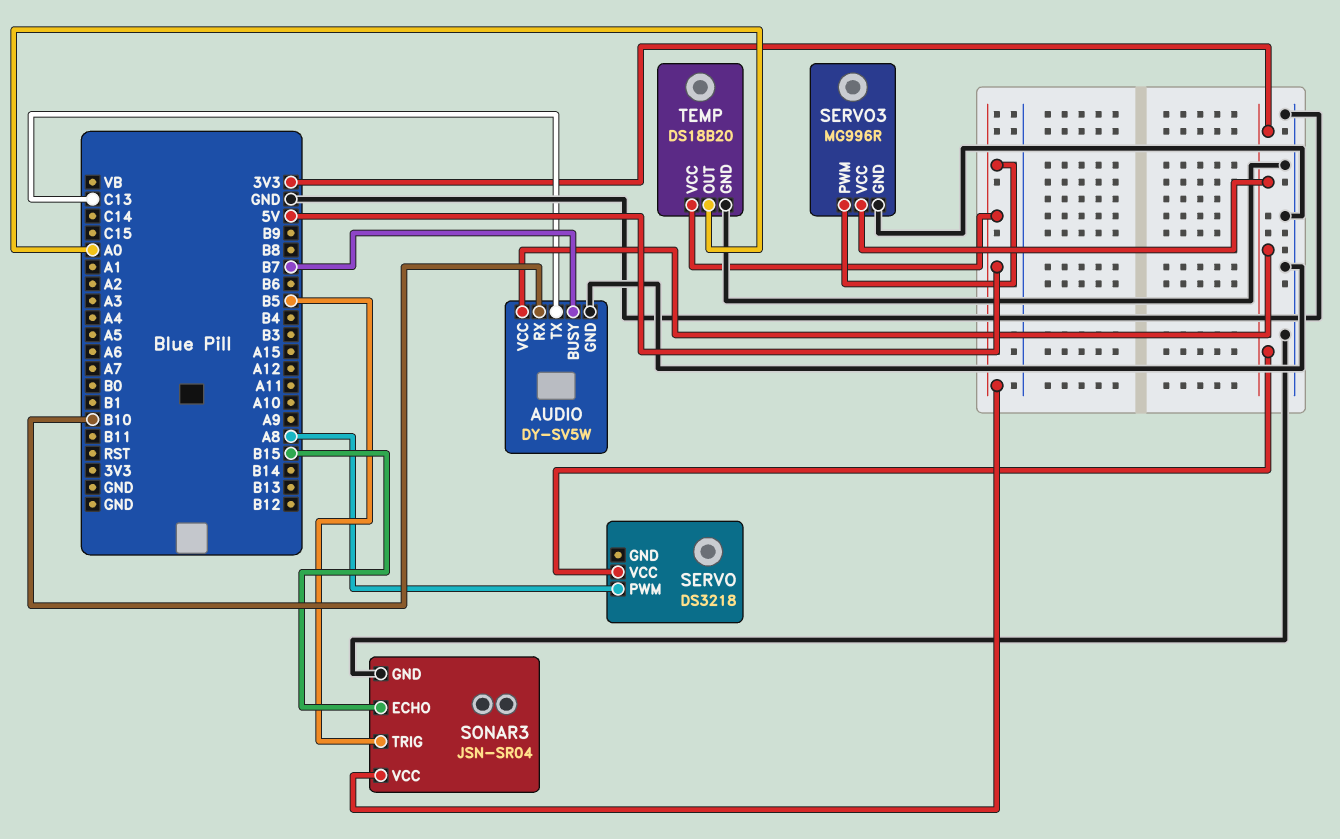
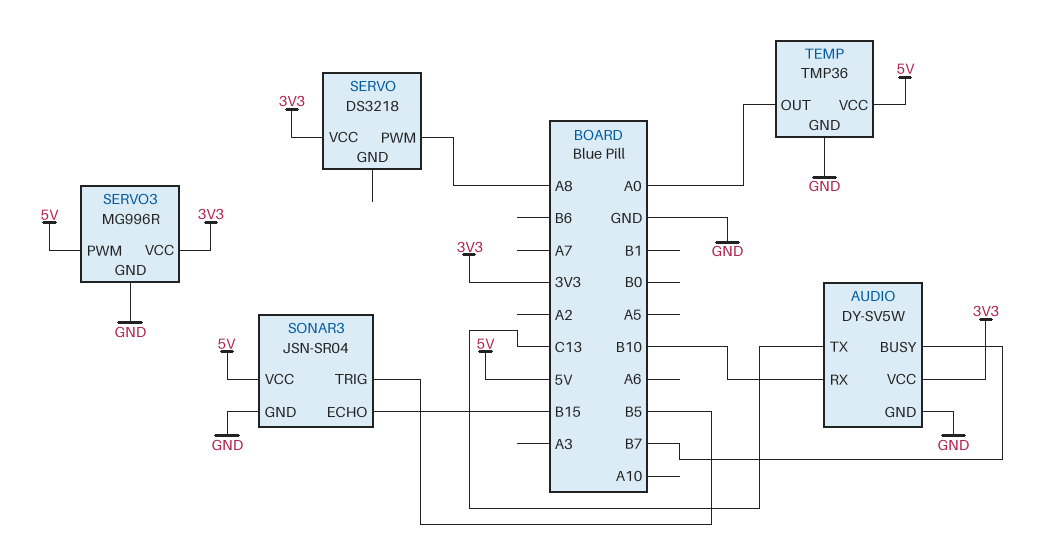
TEMP: DS18B20 -> TMP36

